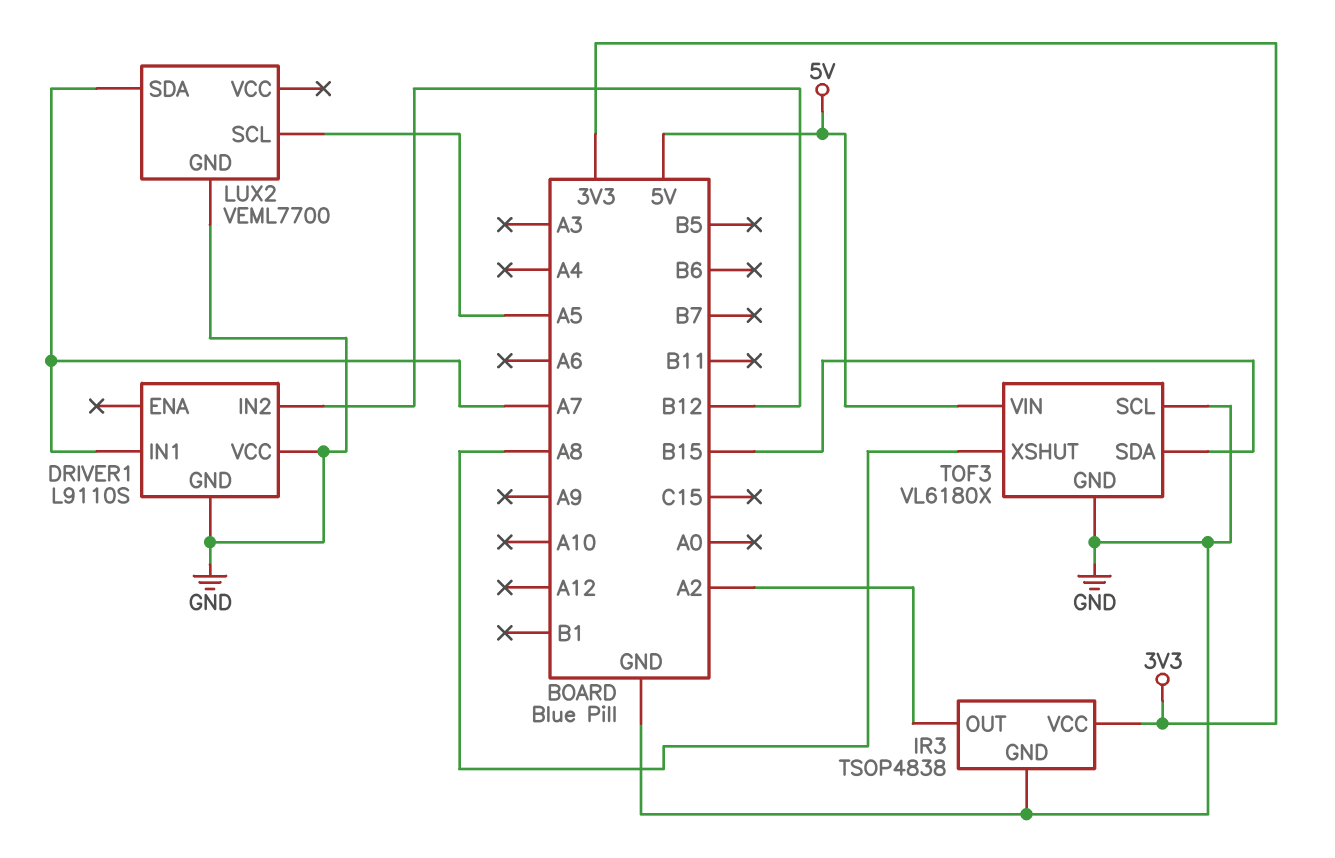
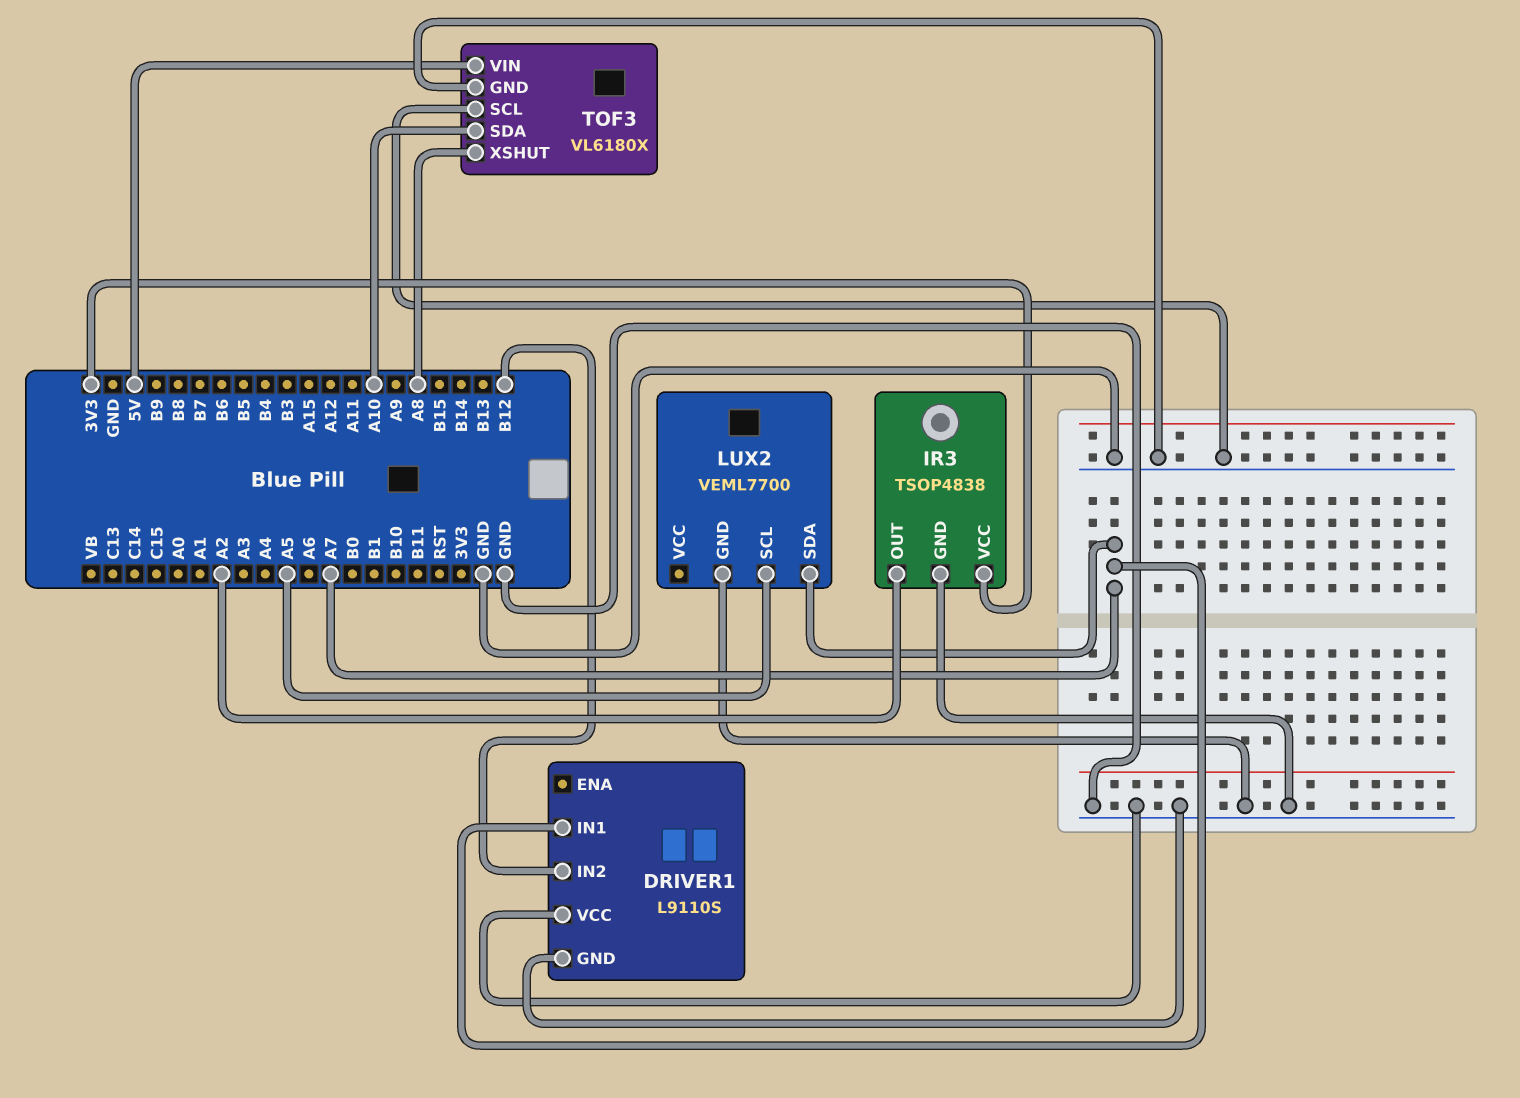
TOF3 pin SDA: B15 -> A10

